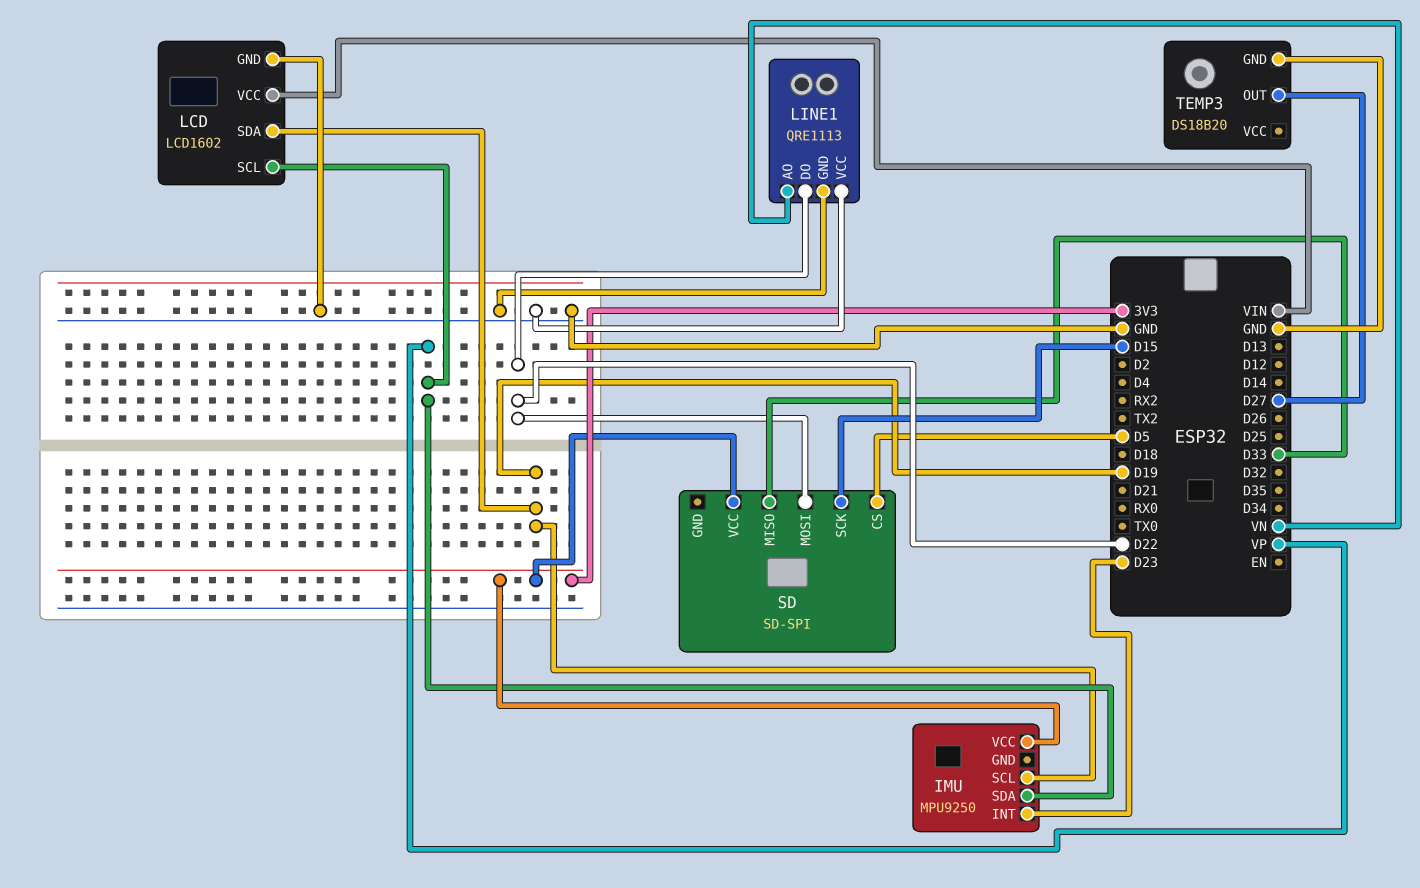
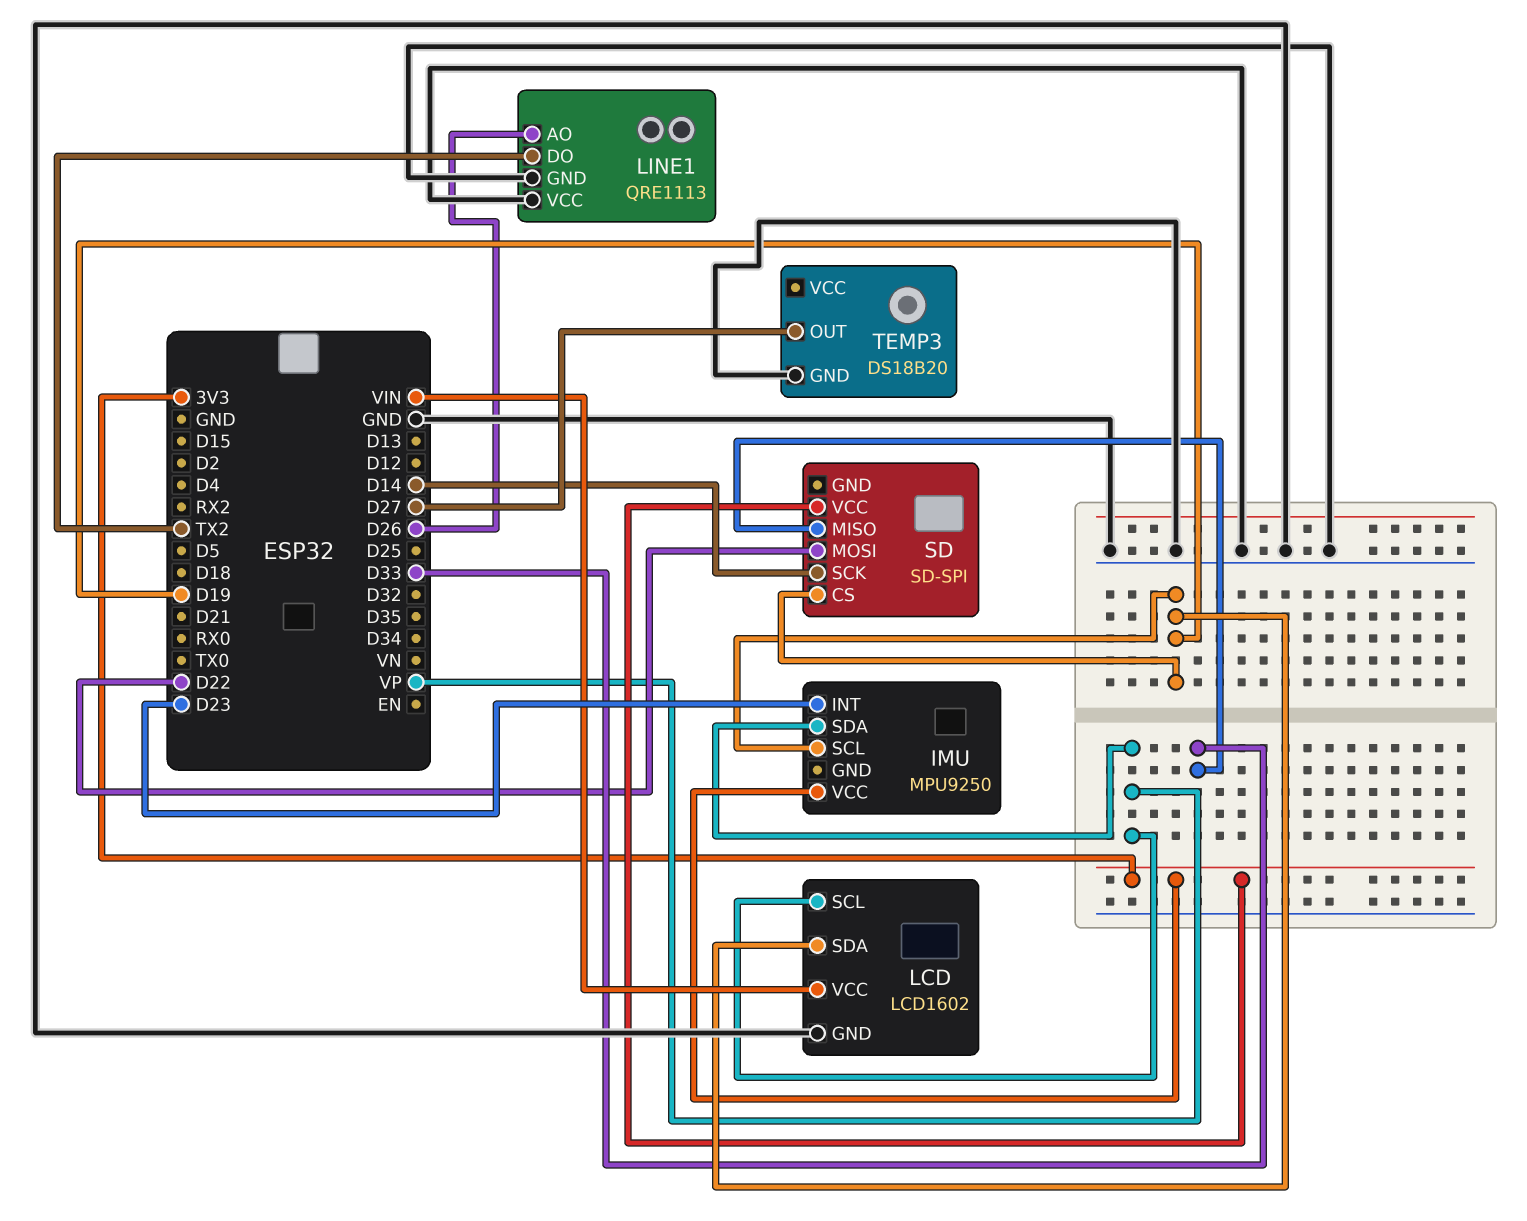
LINE1 pin AO: VN -> D26
LINE1 pin DO: D22 -> TX2
SD pin CS: D5 -> D19
SD pin SCK: D15 -> D14

